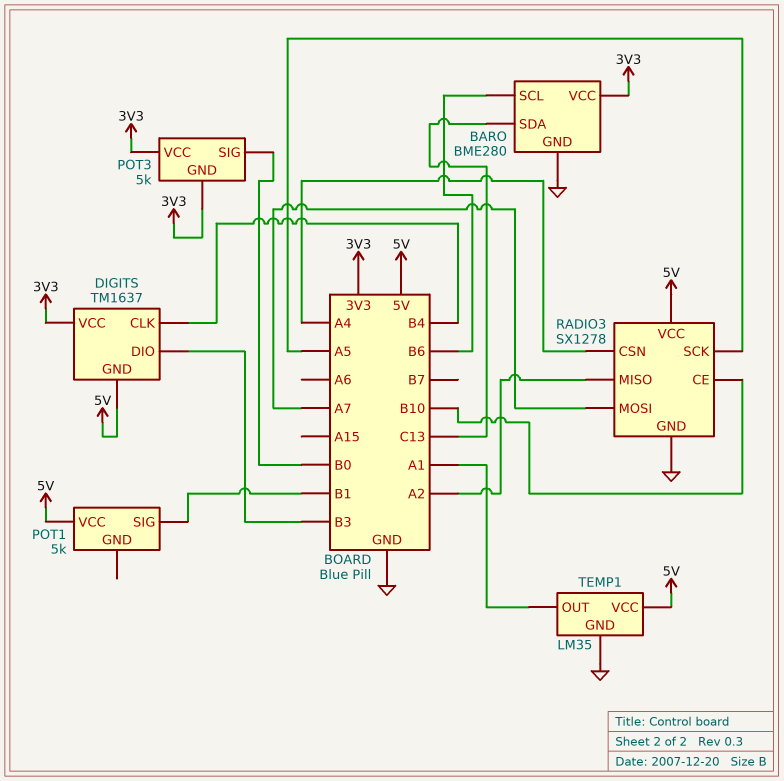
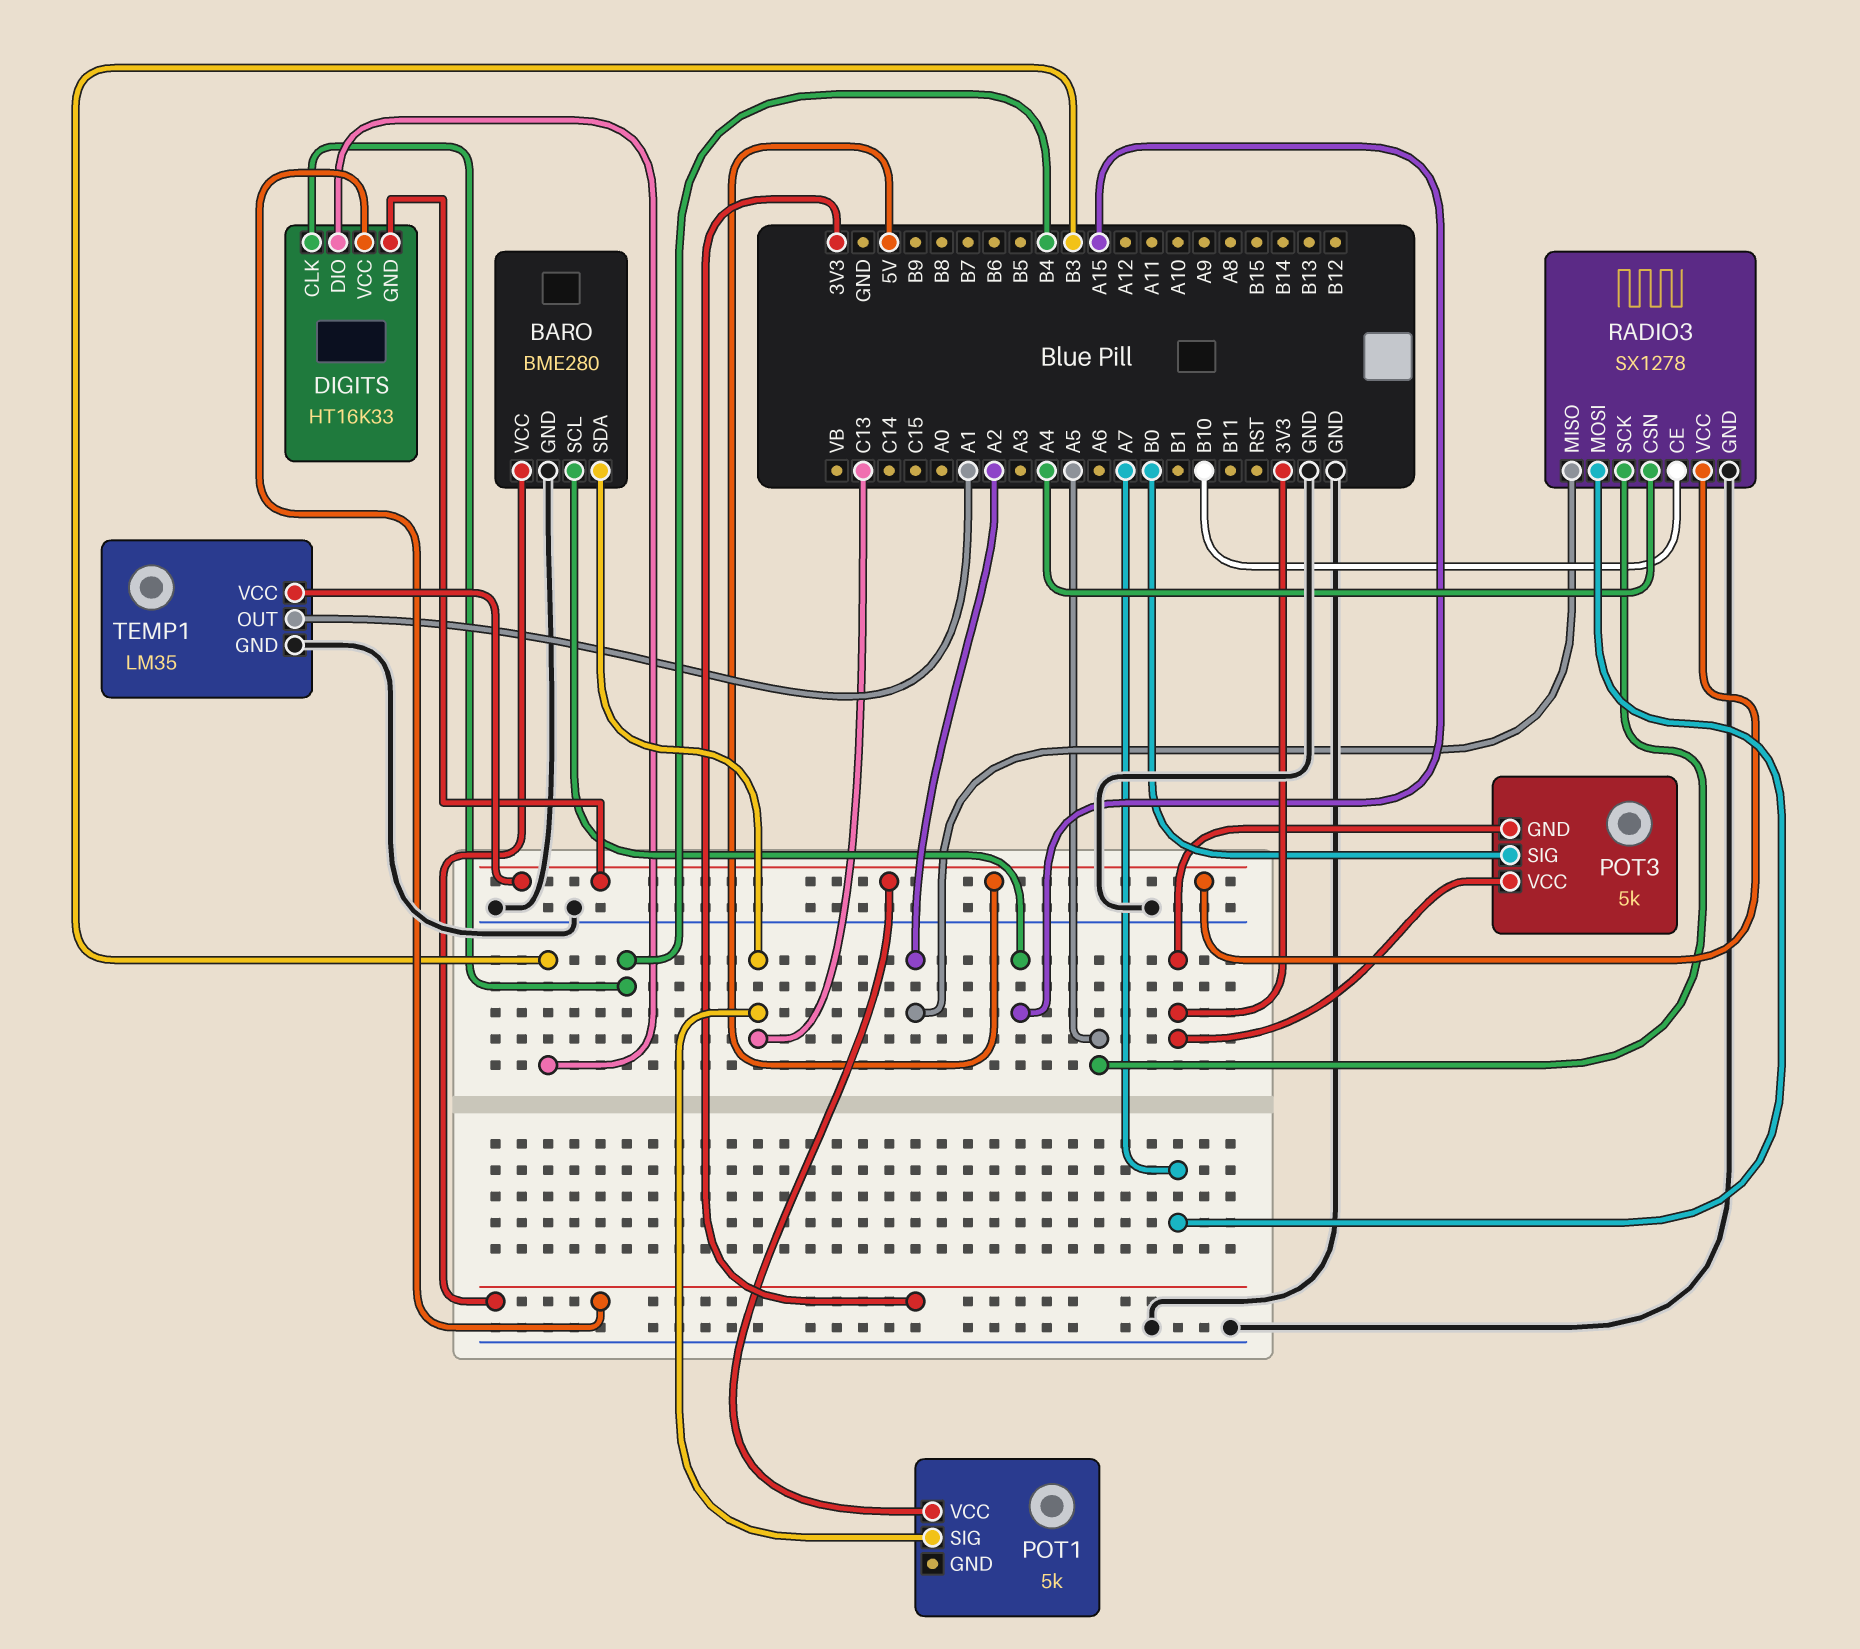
BARO pin SCL: B6 -> A15
DIGITS: TM1637 -> HT16K33
POT1 pin SIG: B1 -> C13

